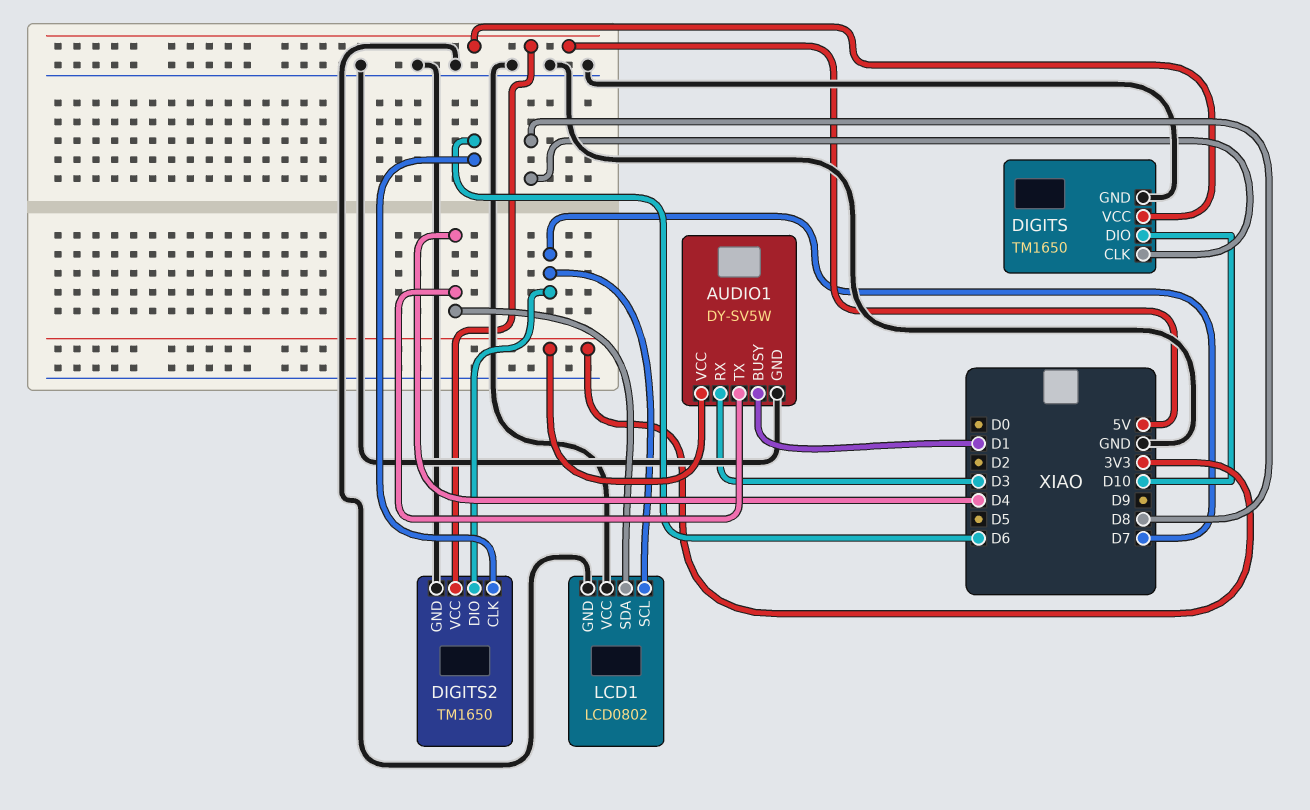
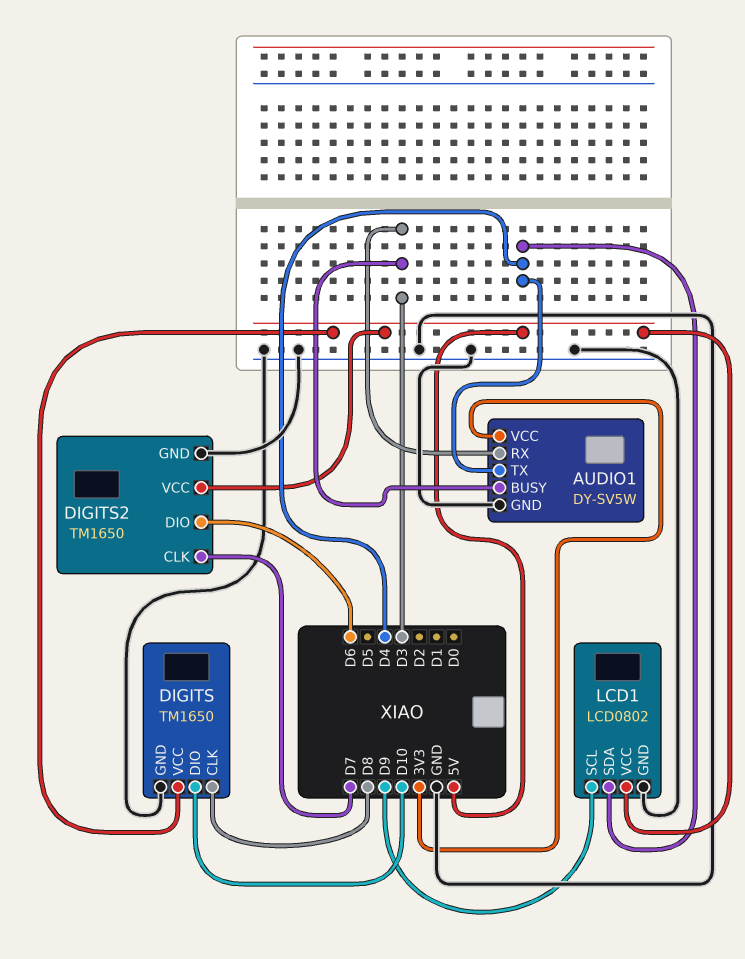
AUDIO1 pin BUSY: D1 -> D3
DIGITS2 pin CLK: D6 -> D7
DIGITS2 pin DIO: D7 -> D6
LCD1 pin SCL: D7 -> D9
LCD1 pin VCC: GND -> 5V

